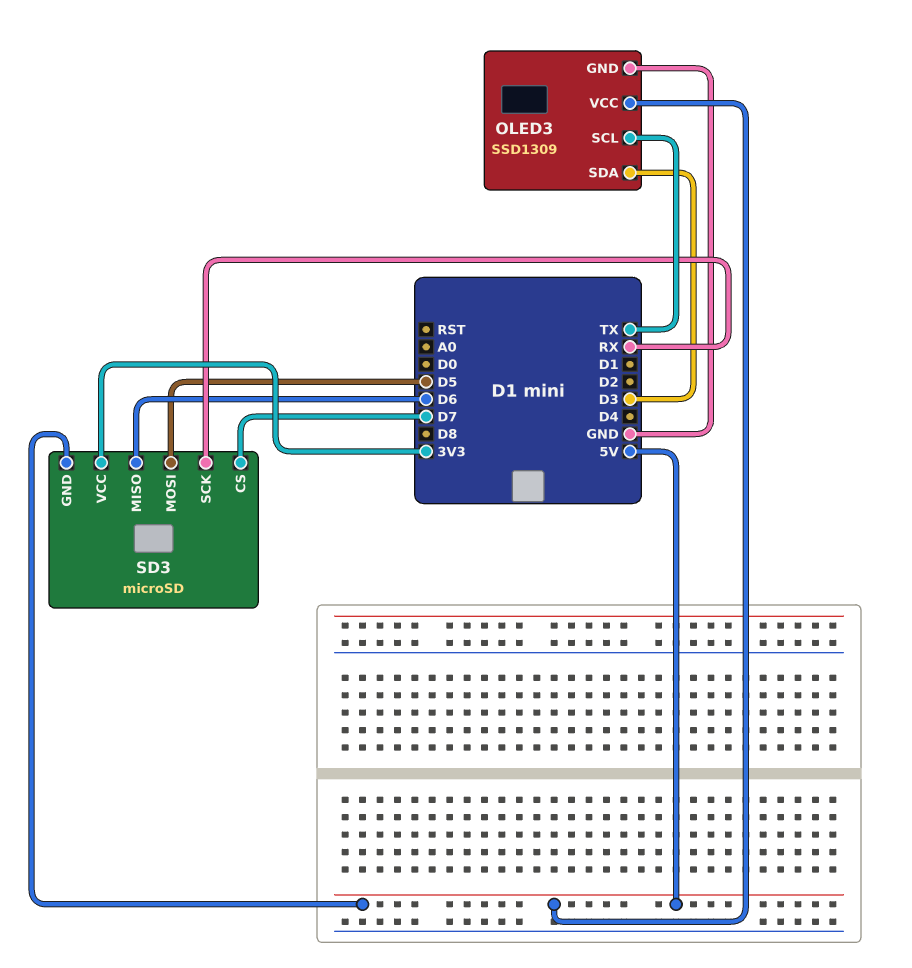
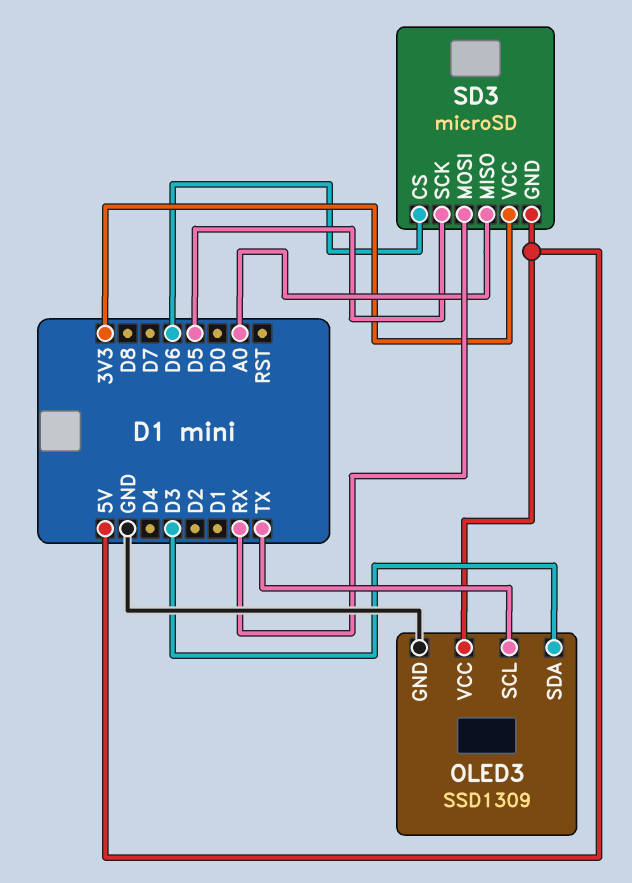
SD3 pin CS: D7 -> D6
SD3 pin MISO: D6 -> A0
SD3 pin MOSI: D5 -> RX
SD3 pin SCK: RX -> D5

